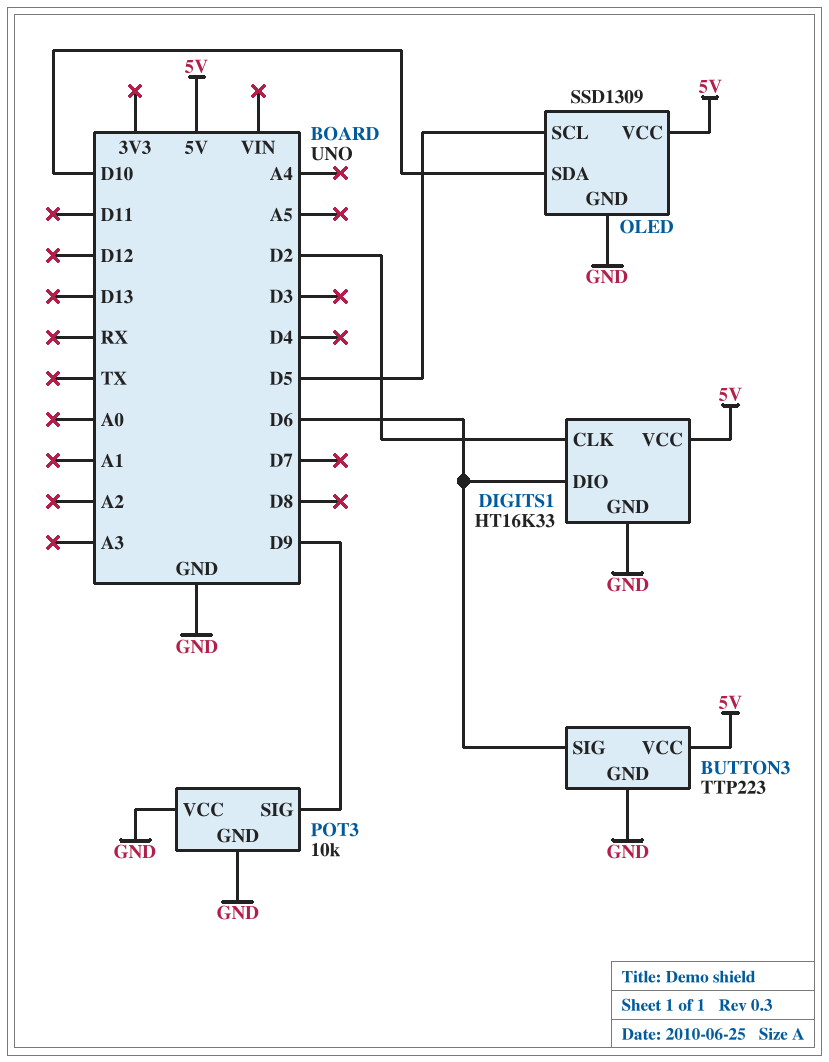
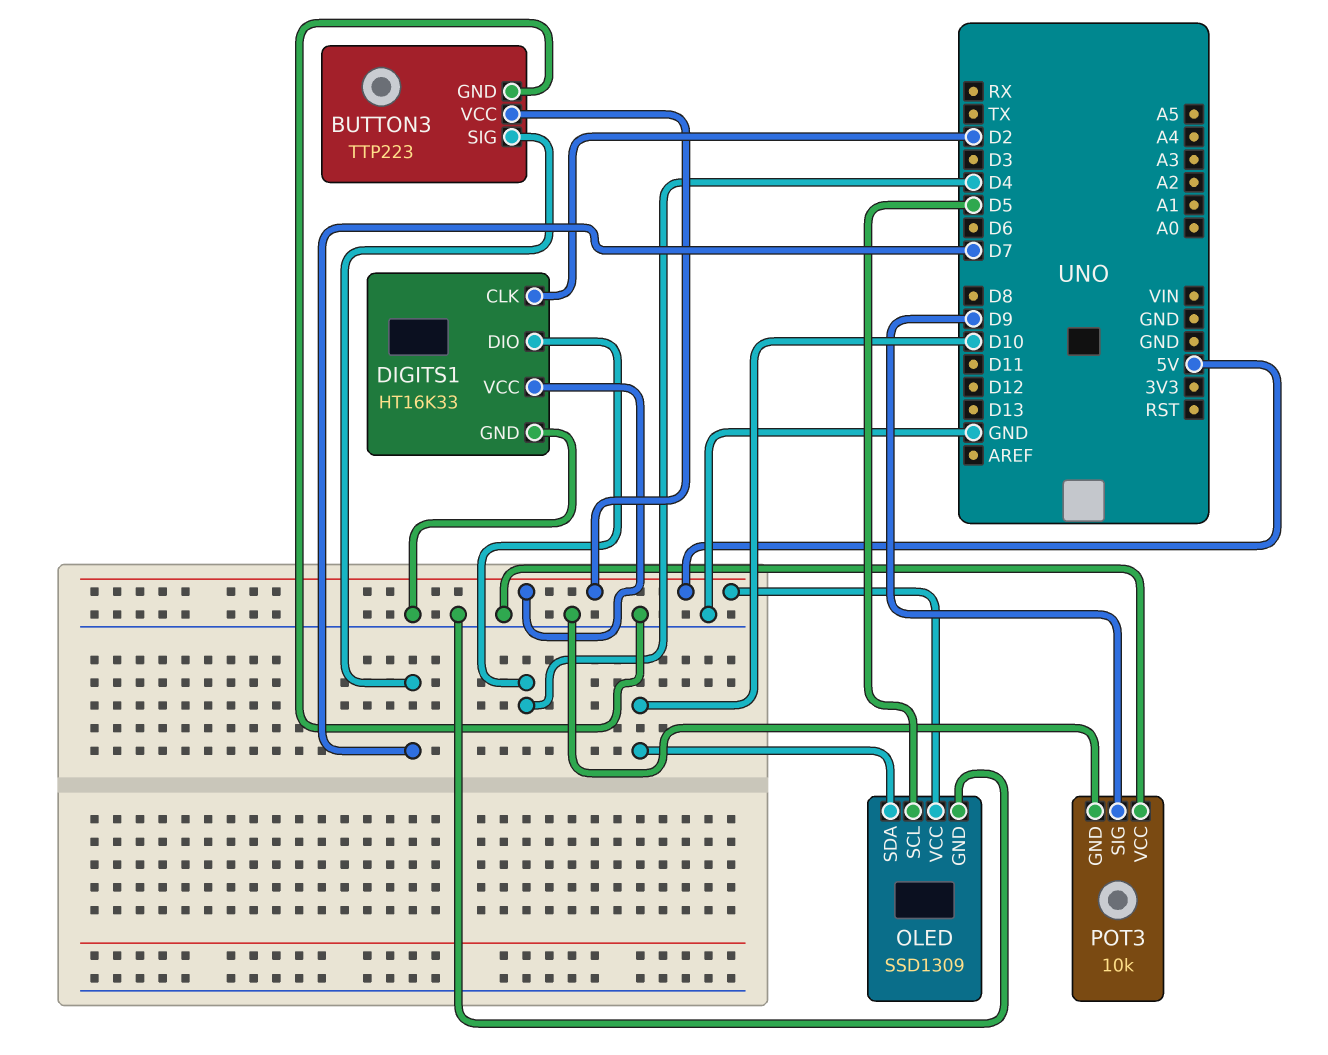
BUTTON3 pin SIG: D6 -> D7
DIGITS1 pin DIO: D6 -> D4

